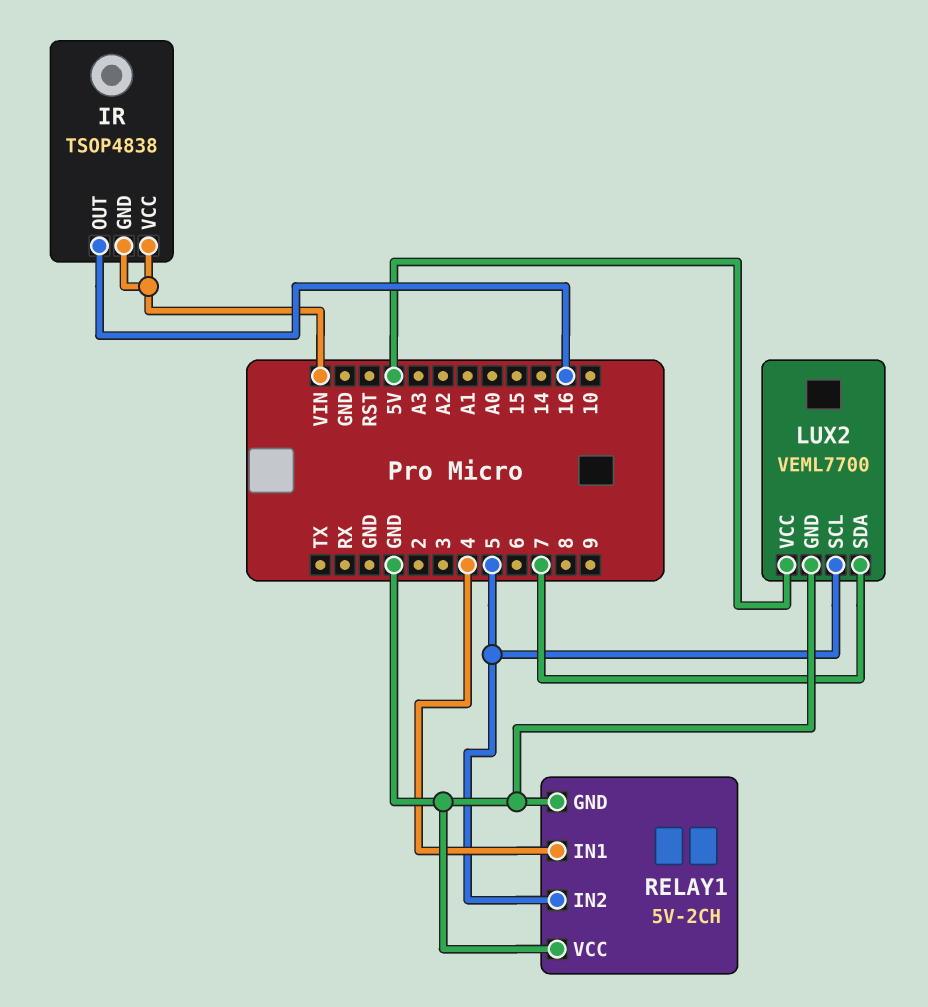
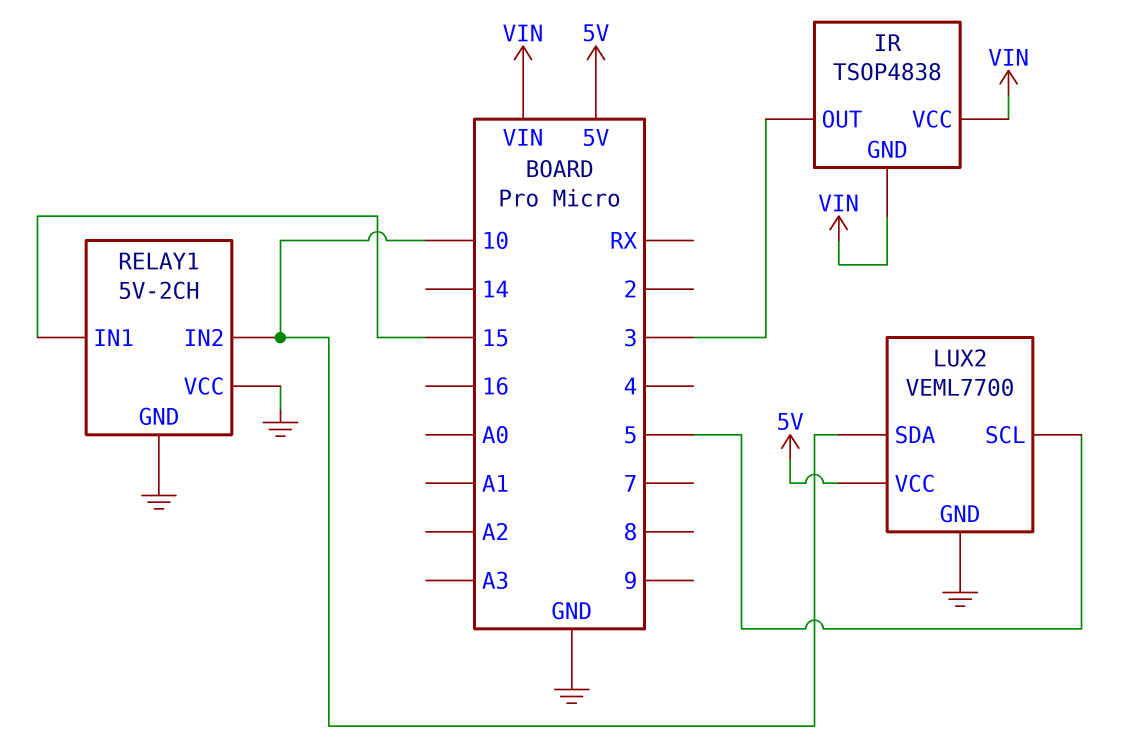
IR pin OUT: 16 -> 3
LUX2 pin SDA: 7 -> 10
RELAY1 pin IN1: 4 -> 15
RELAY1 pin IN2: 5 -> 10

